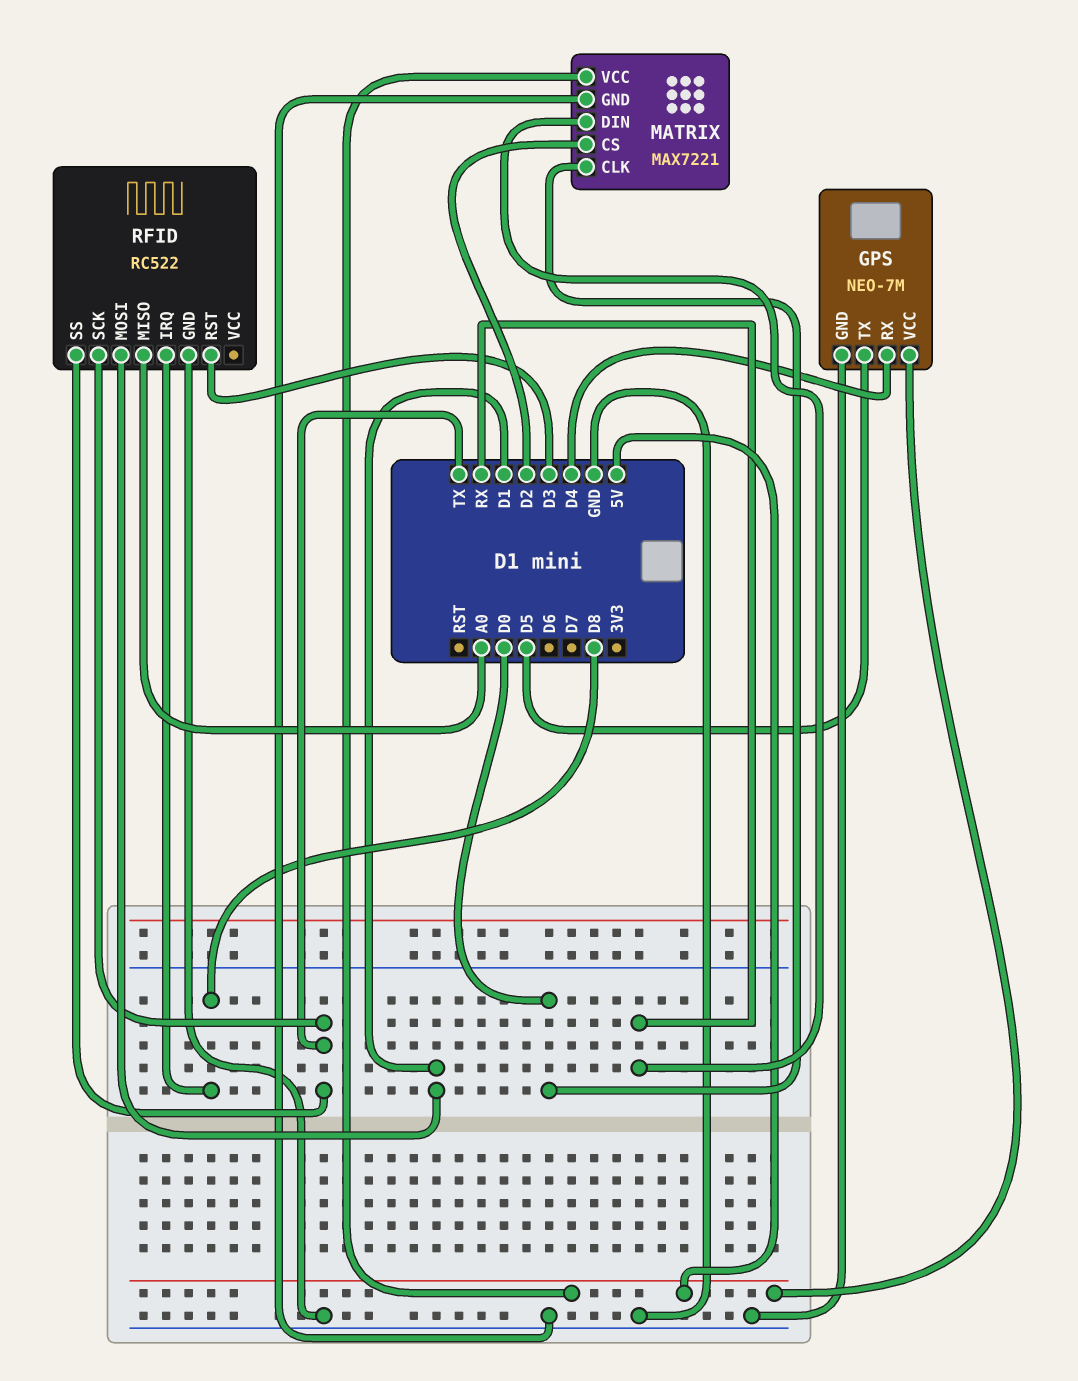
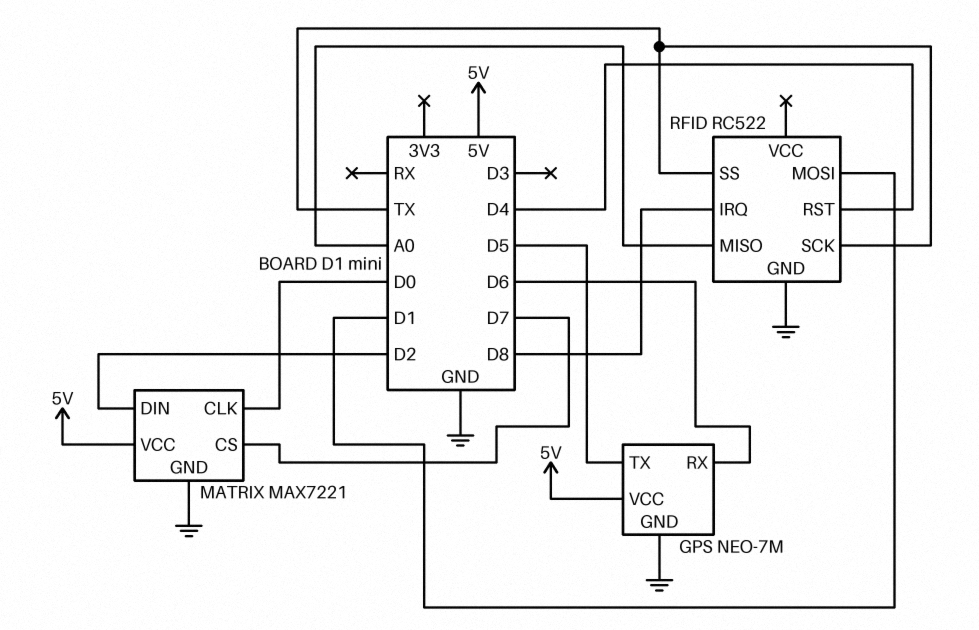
GPS pin RX: D4 -> D6
MATRIX pin CS: D2 -> D7
MATRIX pin DIN: RX -> D2
RFID pin RST: D3 -> D4

